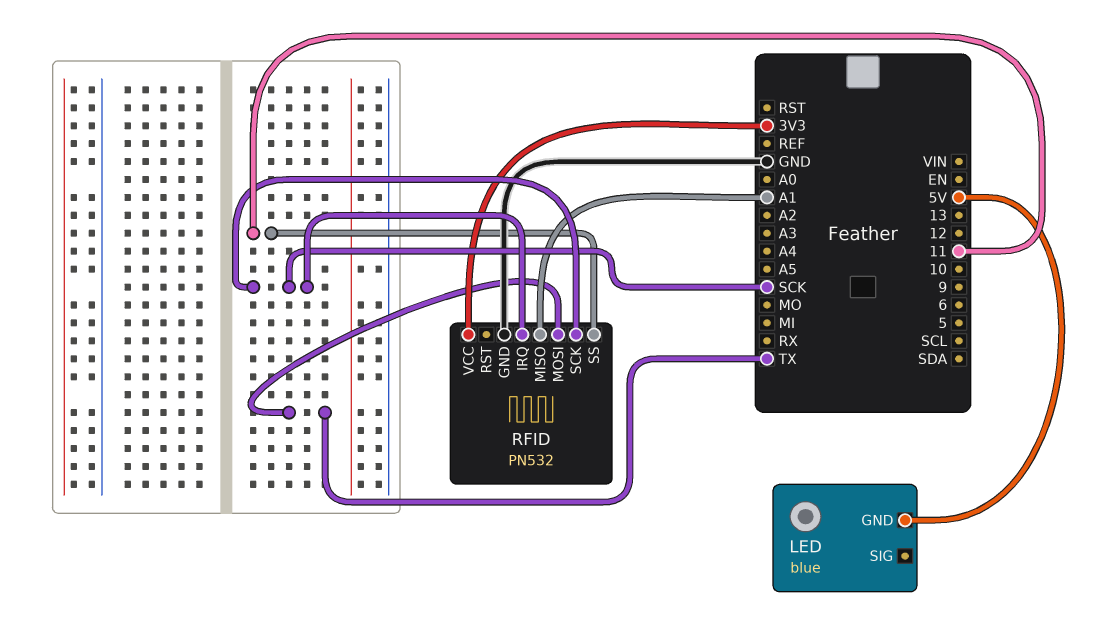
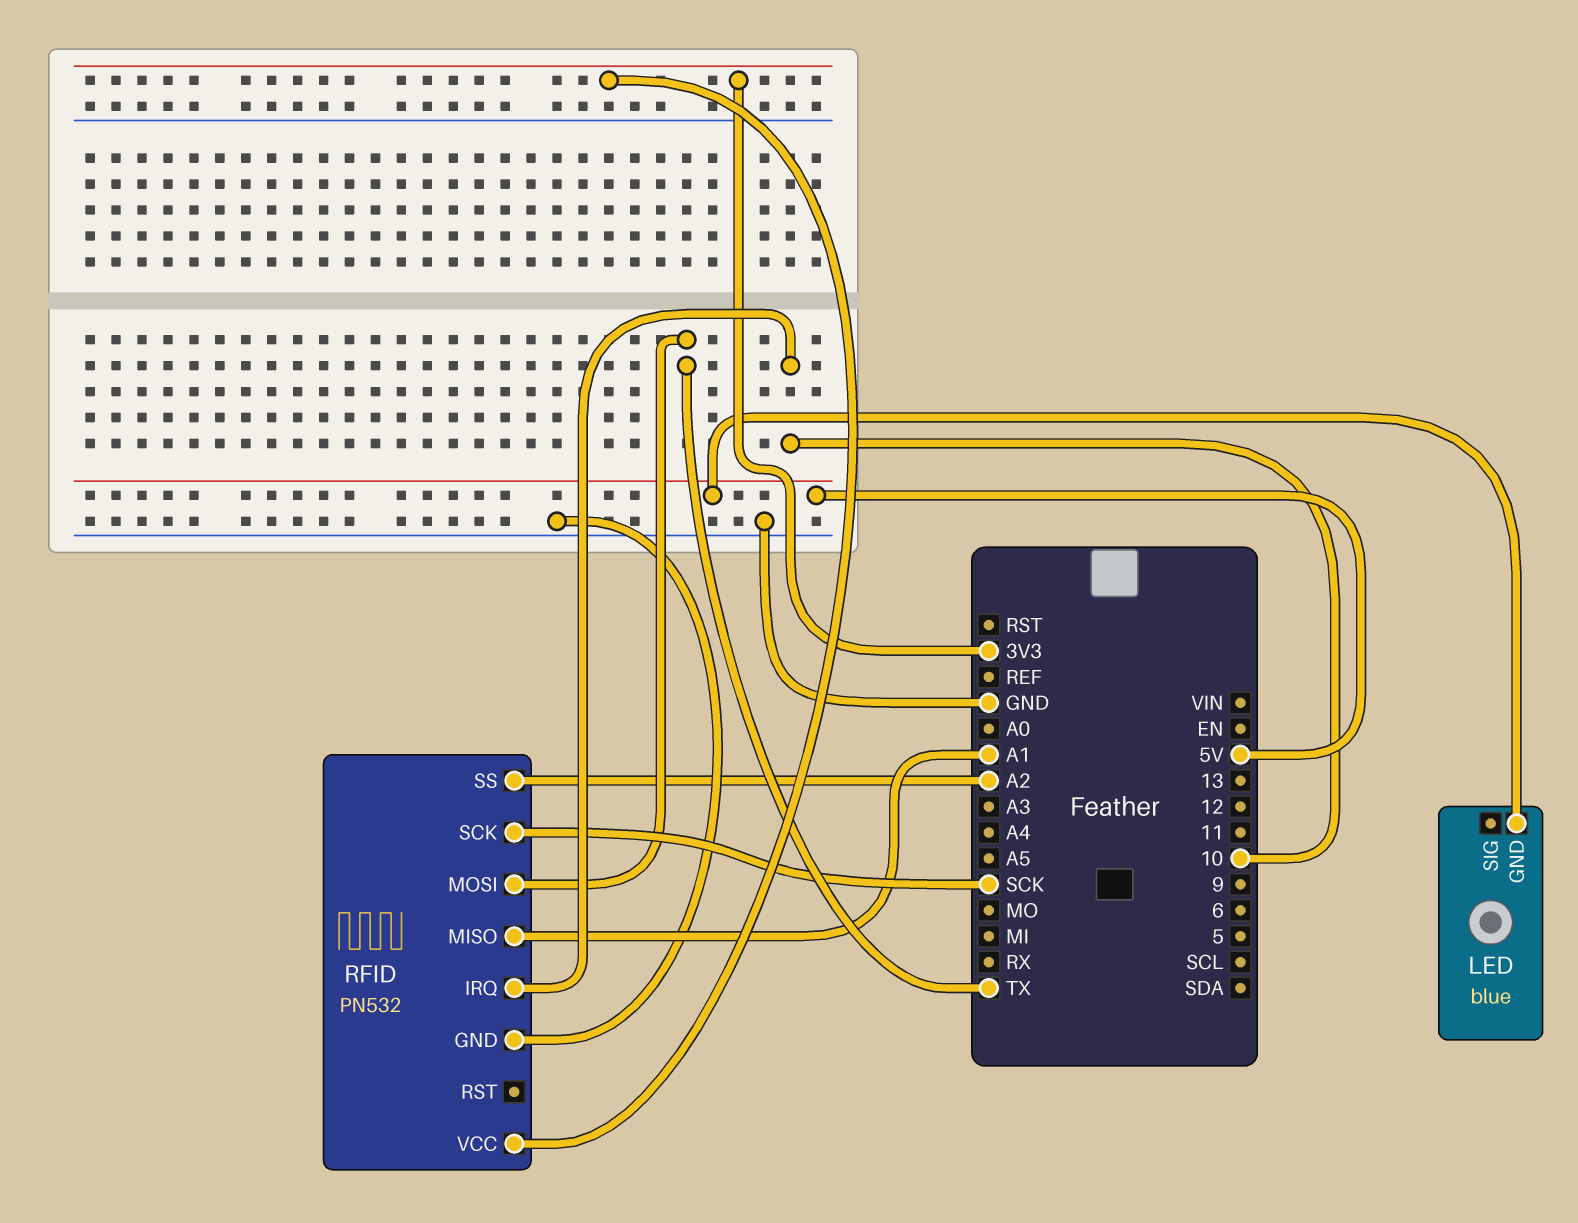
RFID pin IRQ: SCK -> 10
RFID pin SS: 11 -> A2

